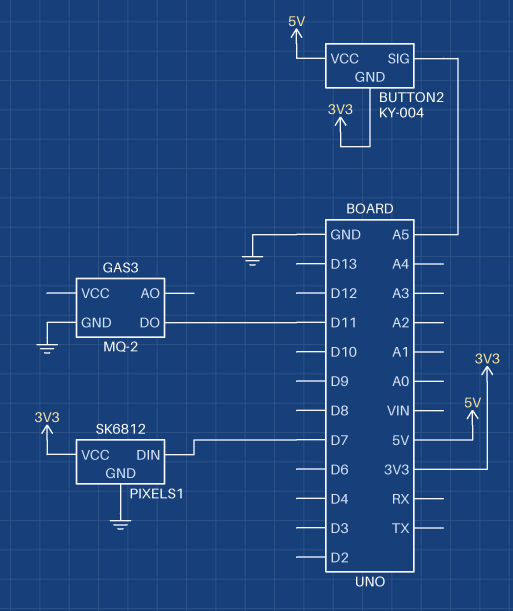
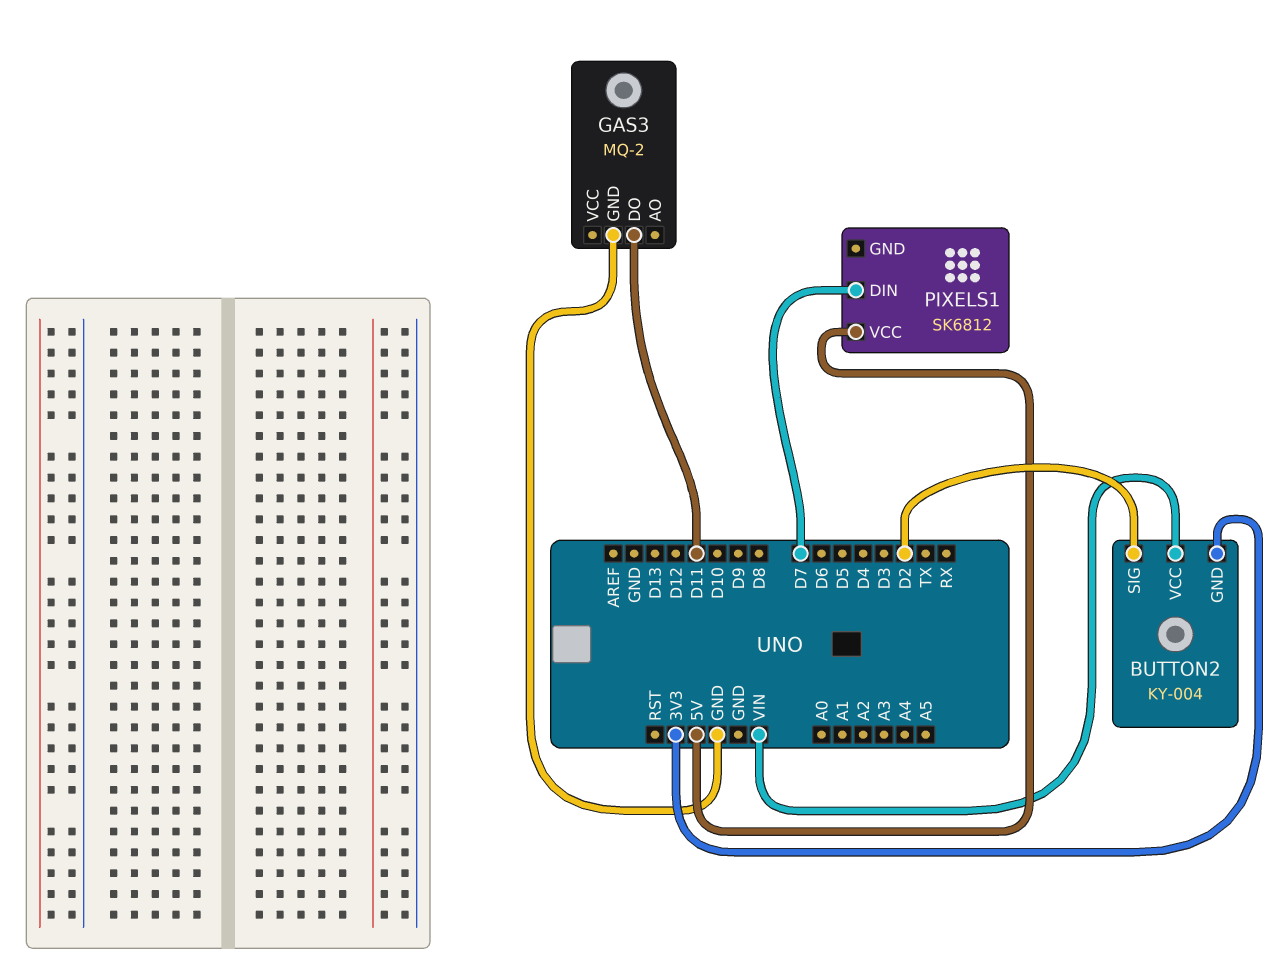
BUTTON2 pin SIG: A5 -> D2
BUTTON2 pin VCC: 5V -> VIN
PIXELS1 pin GND: GND -> none
PIXELS1 pin VCC: 3V3 -> 5V

